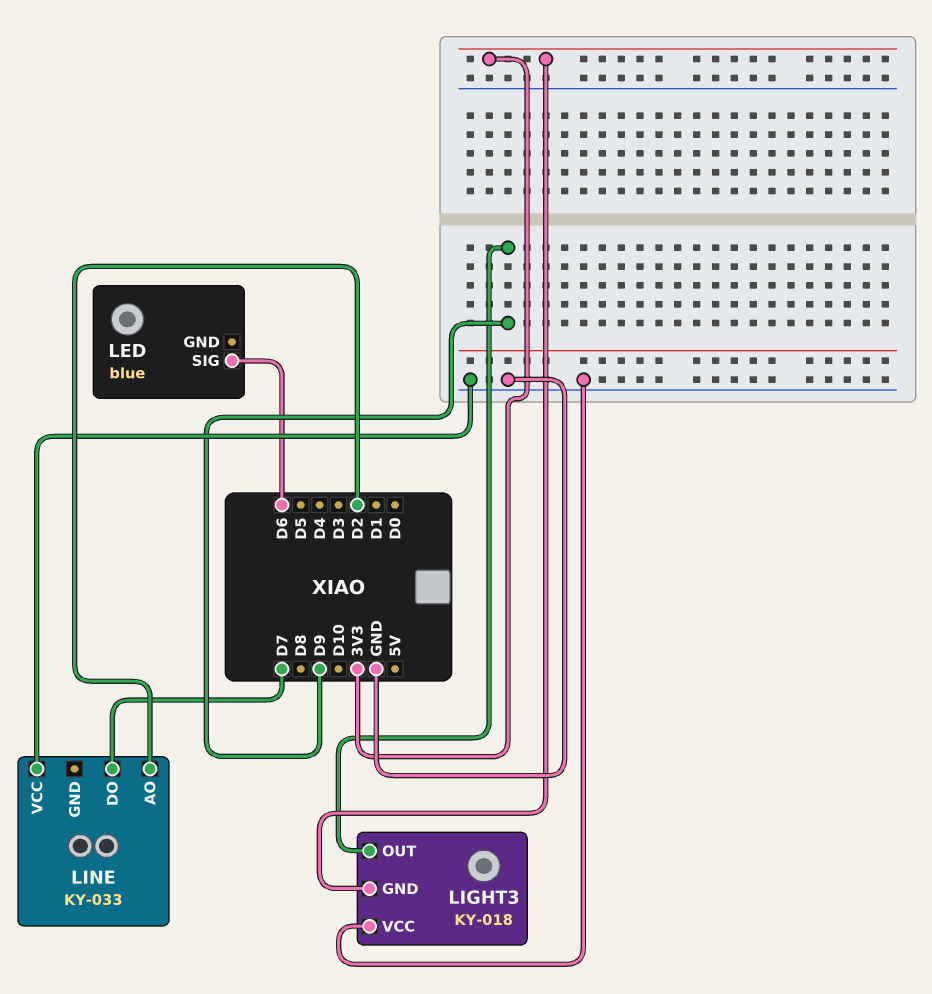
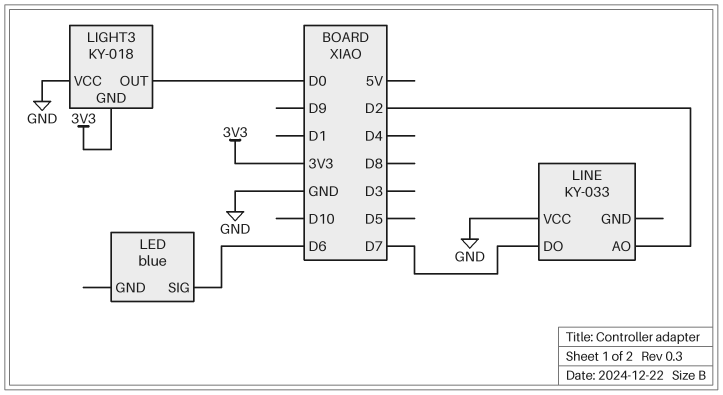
LIGHT3 pin OUT: D9 -> D0

